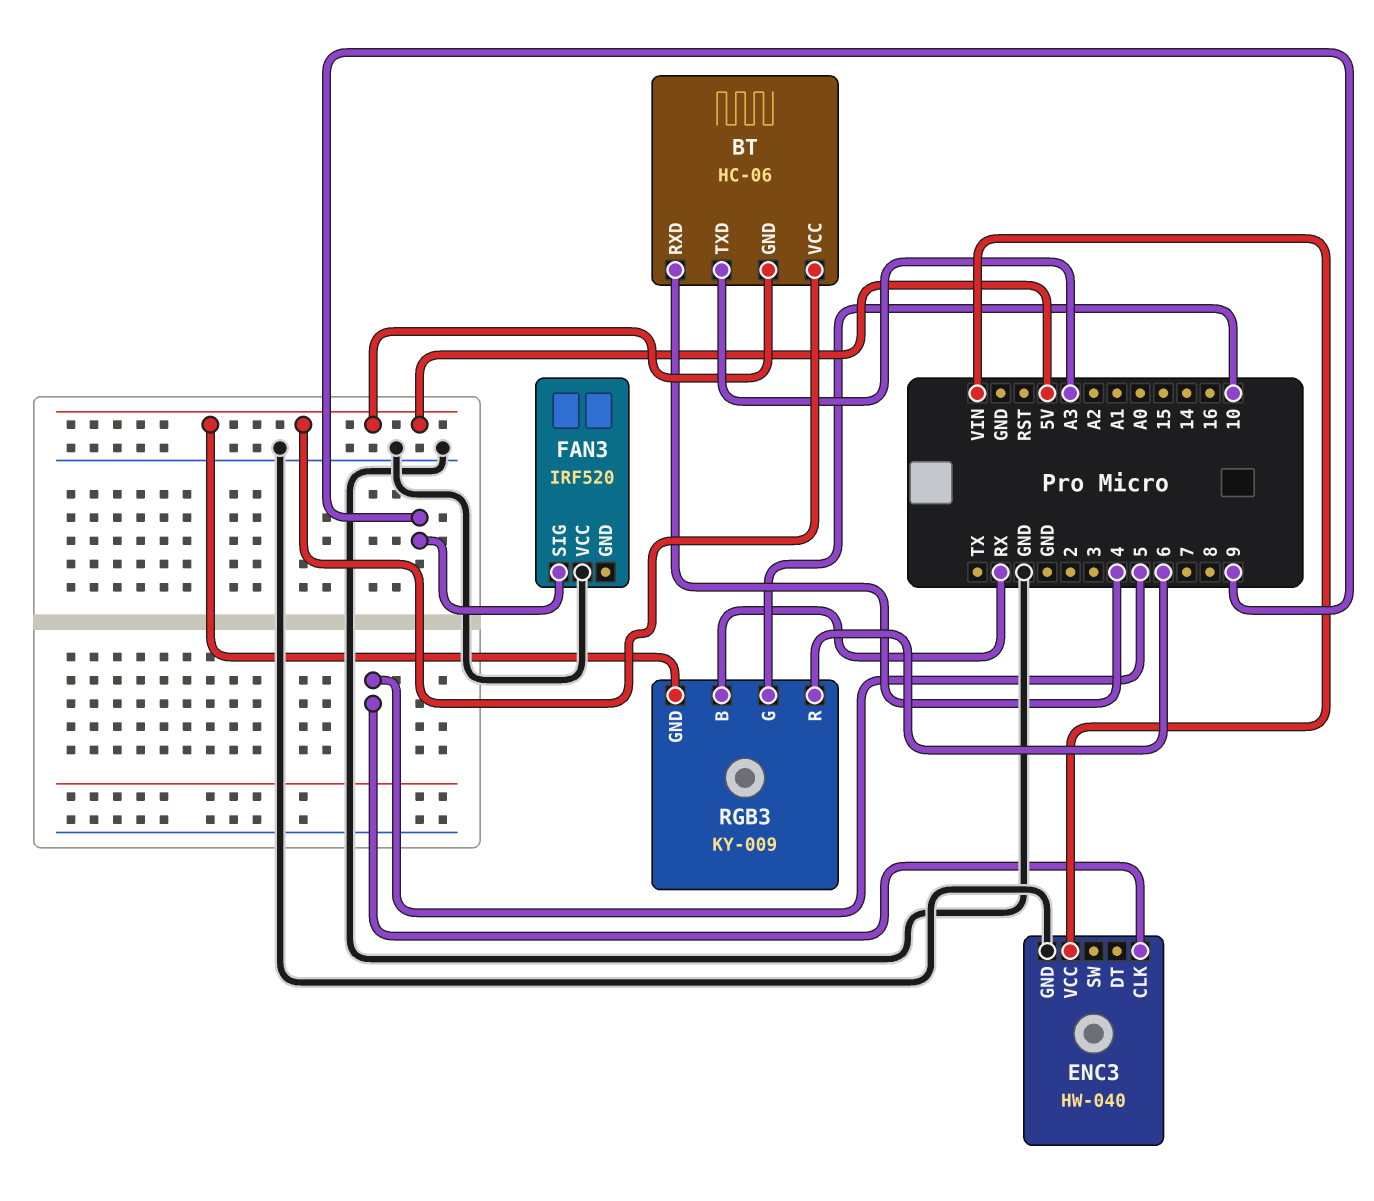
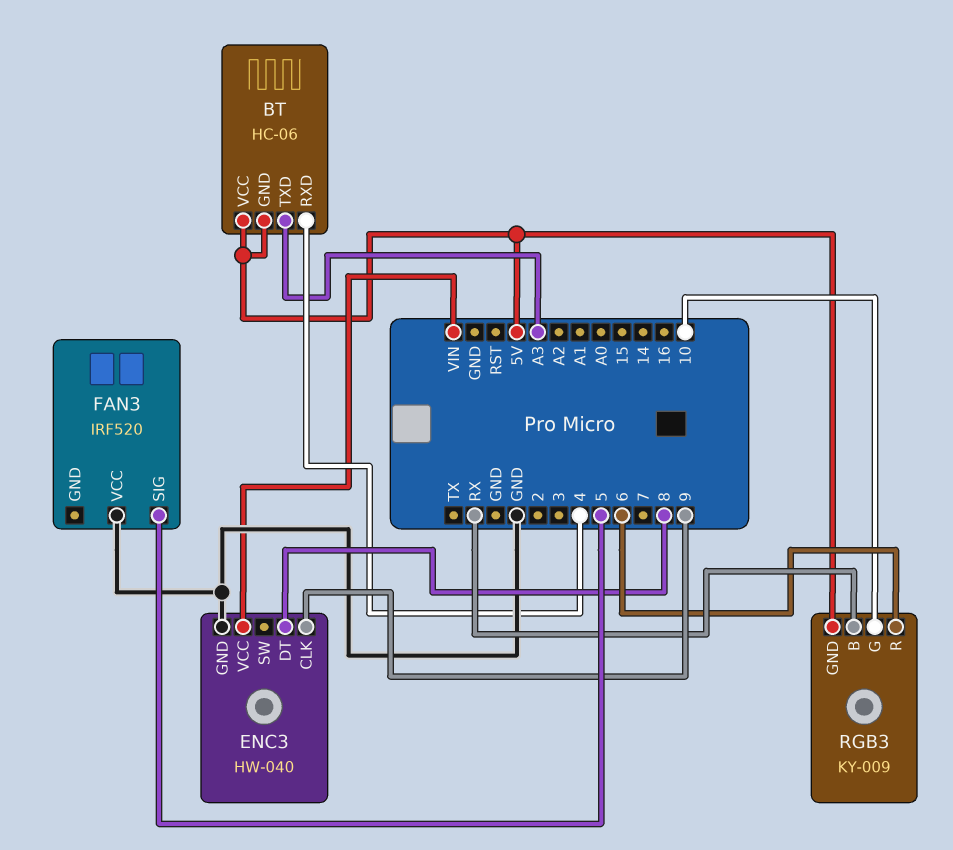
ENC3 pin CLK: 5 -> 9
ENC3 pin DT: none -> 8
FAN3 pin SIG: 9 -> 5

